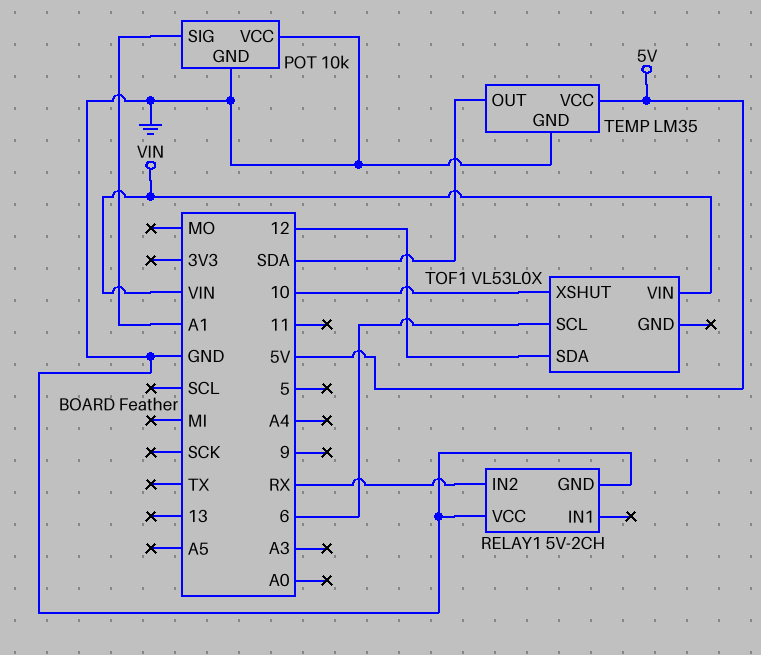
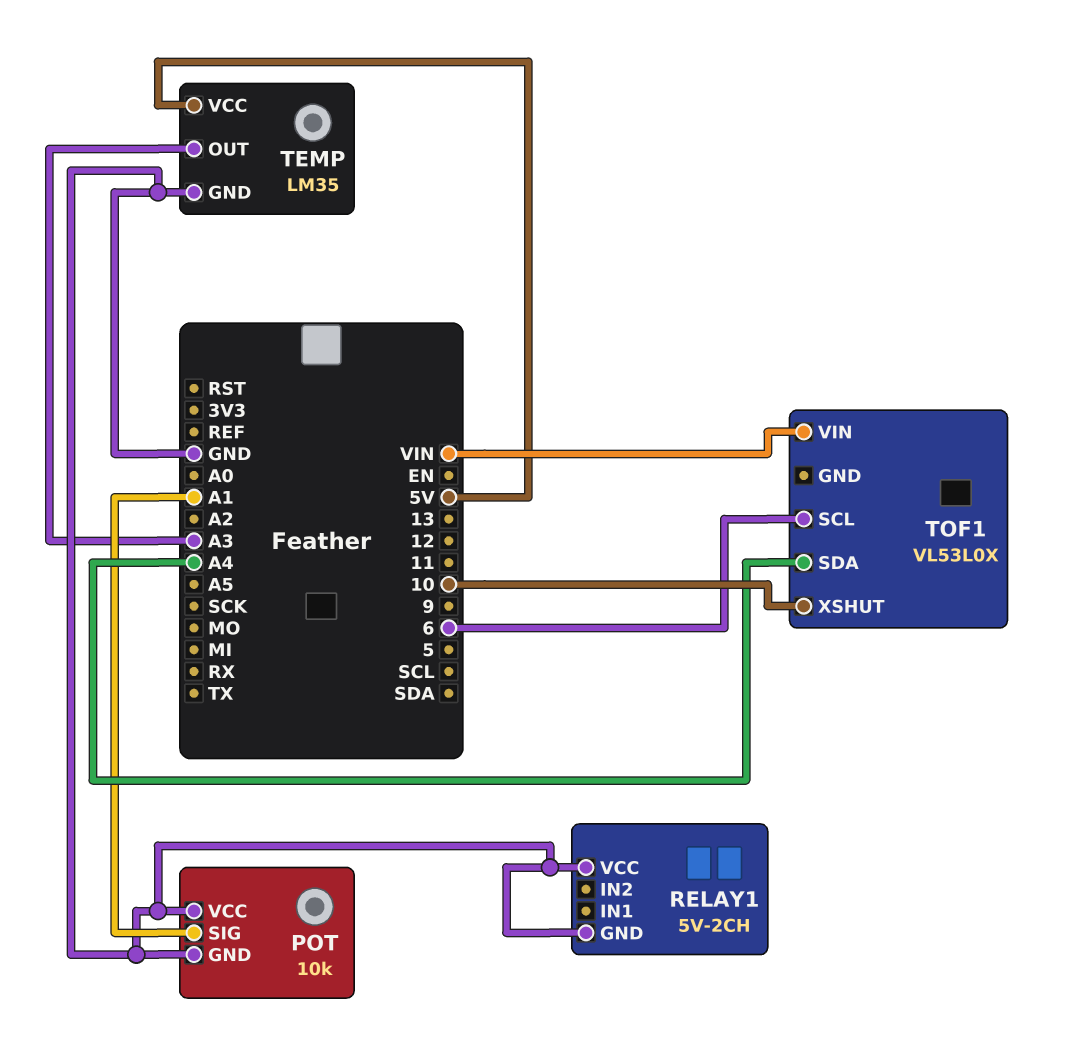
RELAY1 pin IN2: RX -> none
TEMP pin OUT: SDA -> A3
TOF1 pin SDA: 12 -> A4

